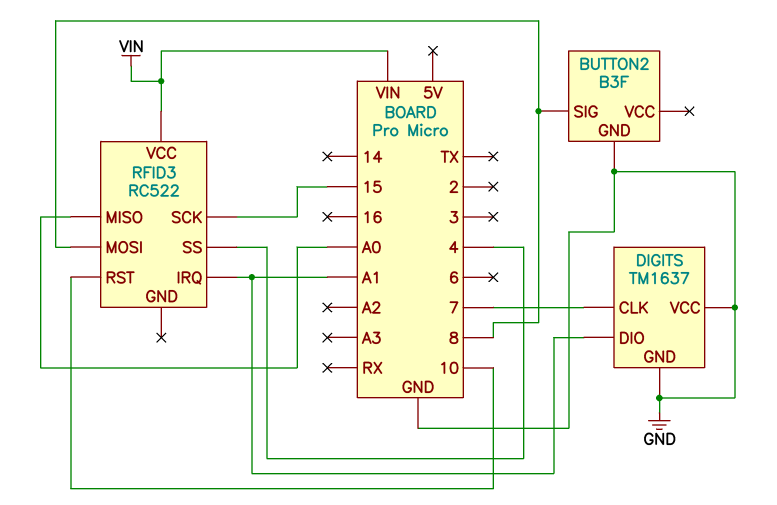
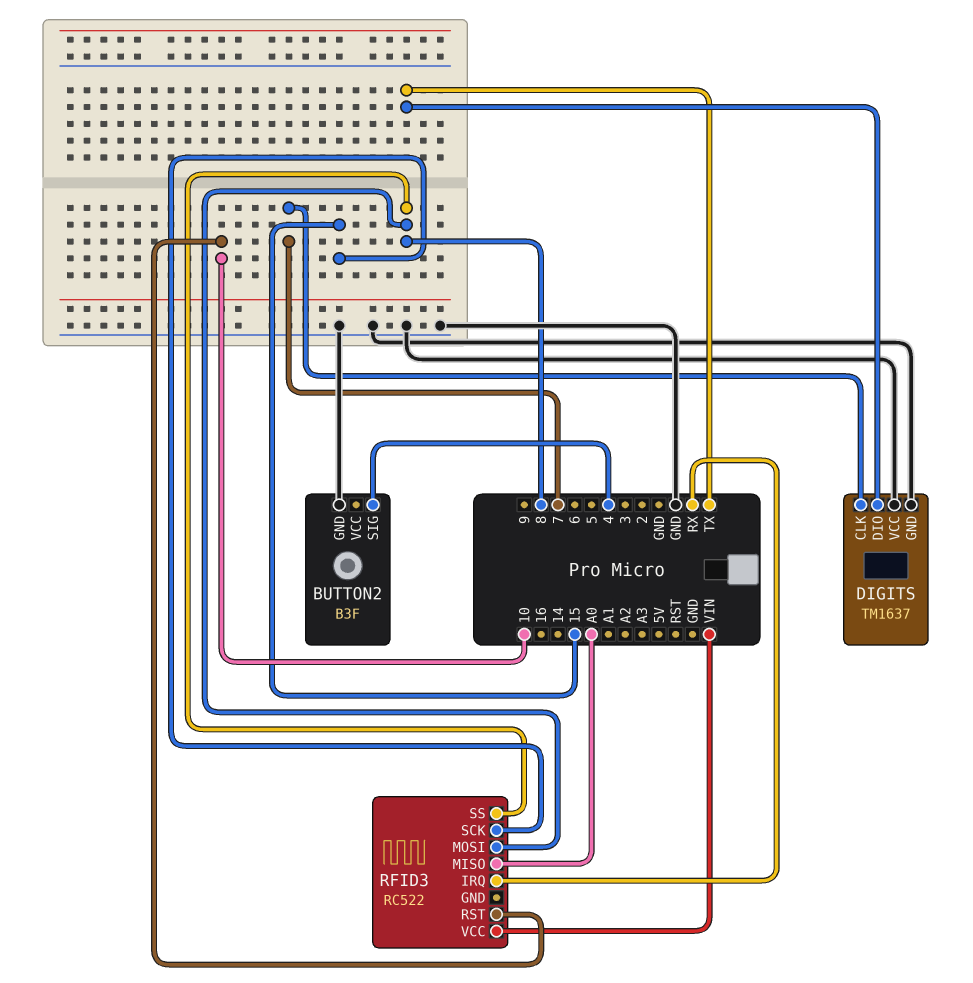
BUTTON2 pin SIG: 8 -> 4
DIGITS pin DIO: A1 -> TX
RFID3 pin IRQ: A1 -> RX
RFID3 pin SS: 4 -> 8

